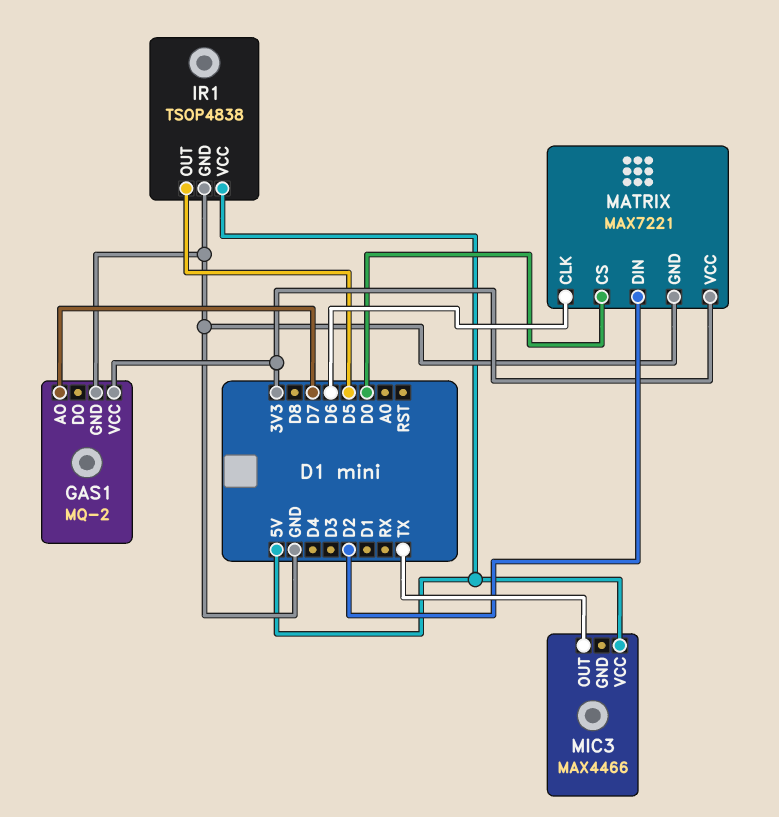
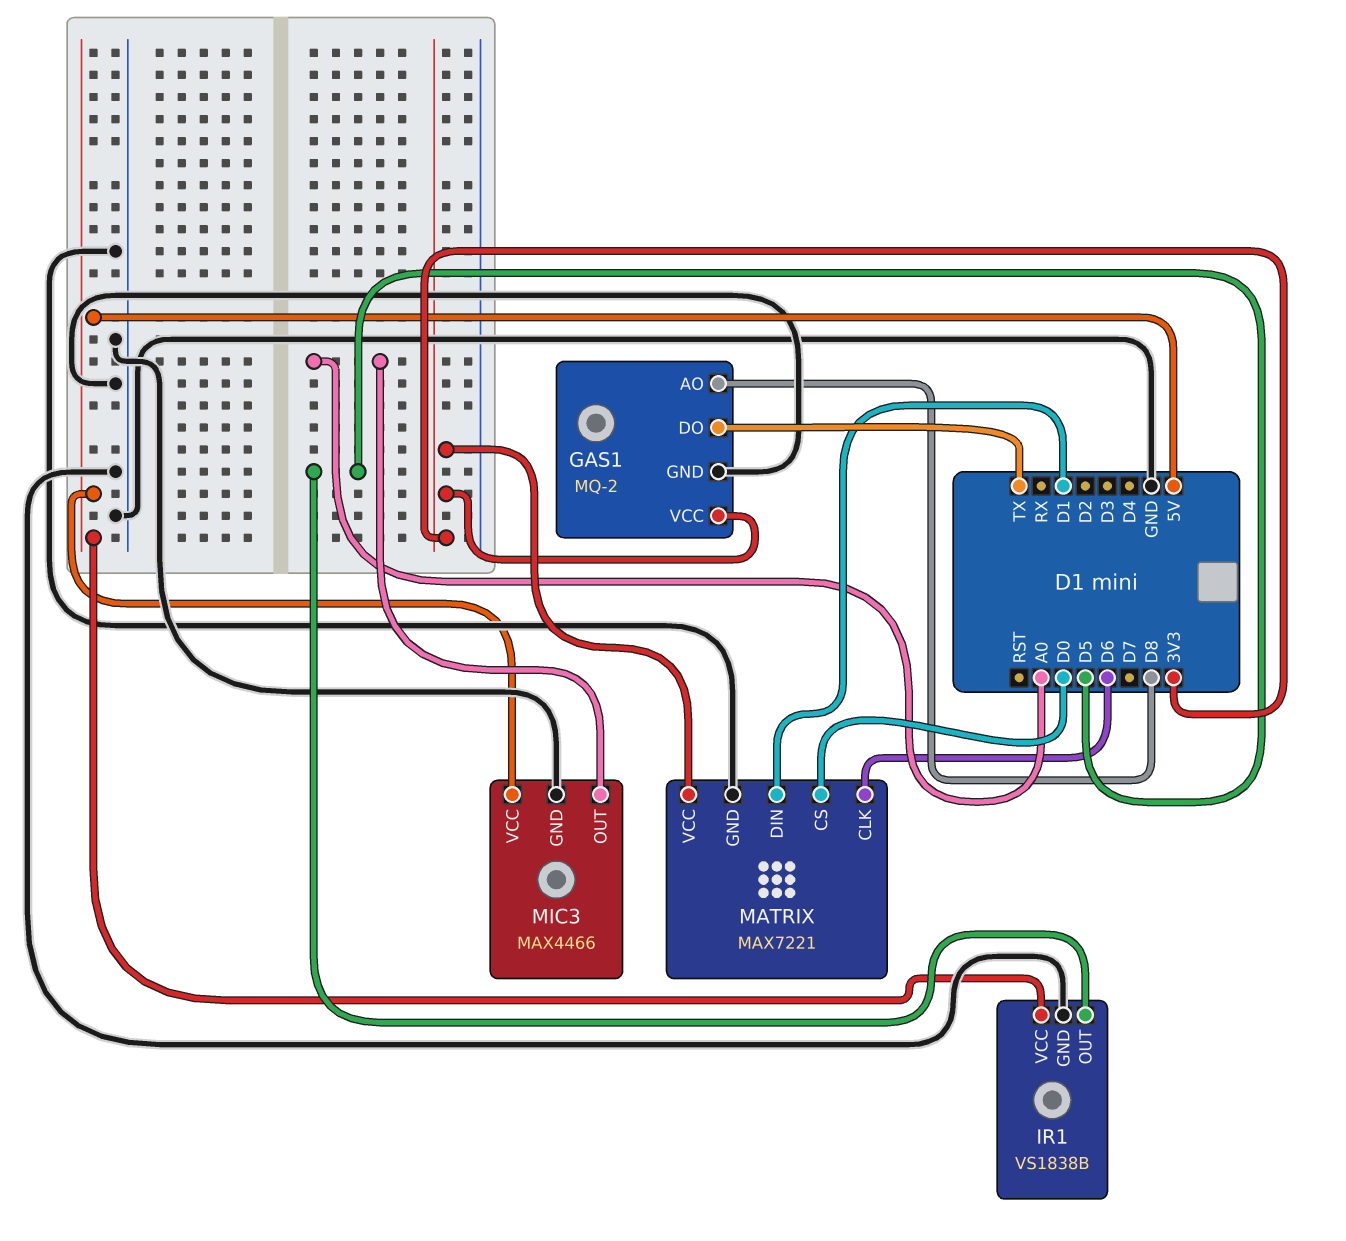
GAS1 pin AO: D7 -> D8
GAS1 pin DO: none -> TX
IR1: TSOP4838 -> VS1838B
MATRIX pin DIN: D2 -> D1
MIC3 pin GND: none -> GND
MIC3 pin OUT: TX -> A0

